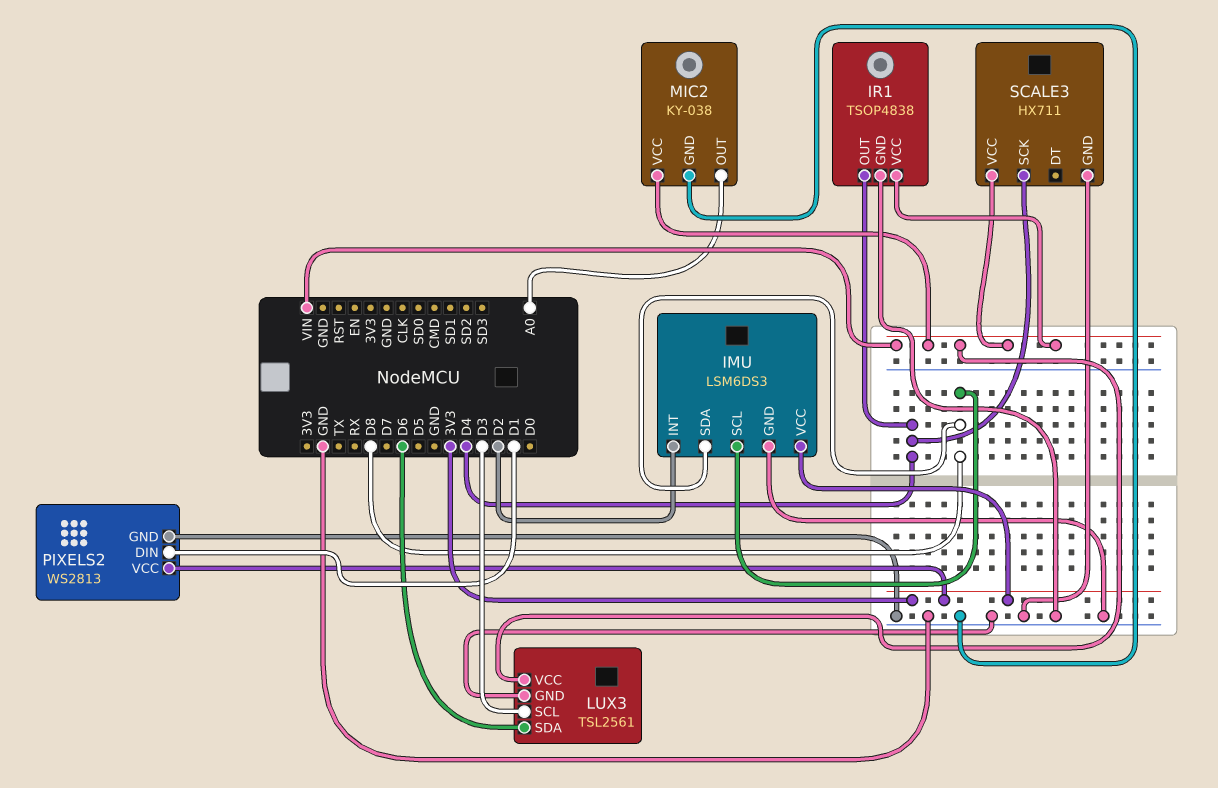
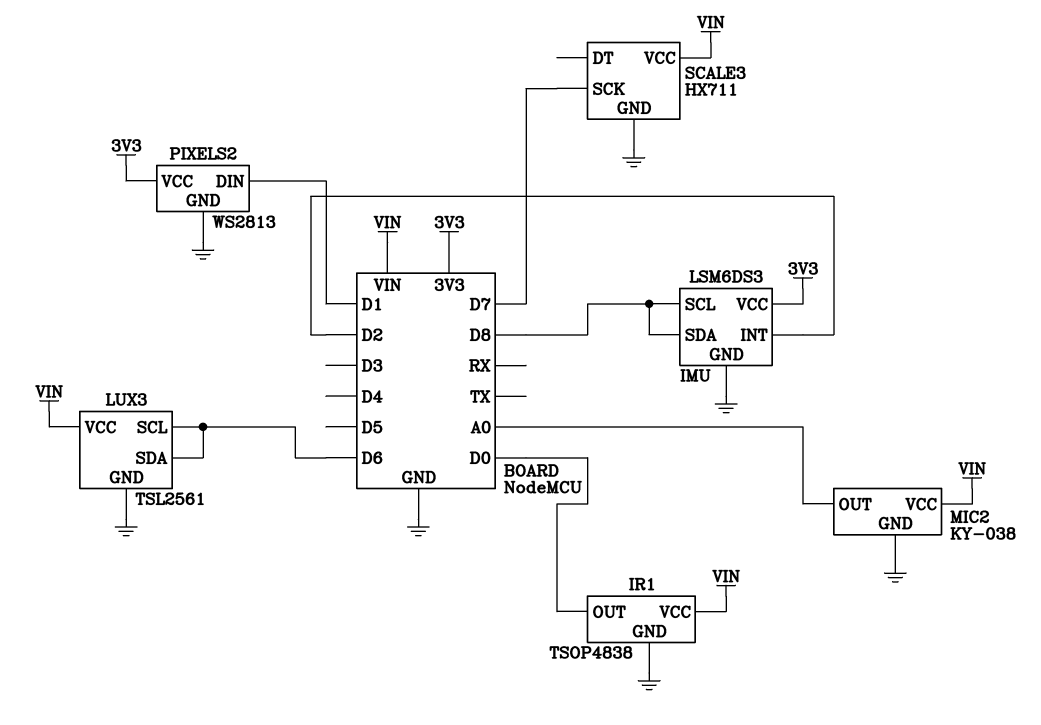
IR1 pin OUT: D4 -> D0
LUX3 pin SCL: D3 -> D6
SCALE3 pin SCK: D4 -> D7

